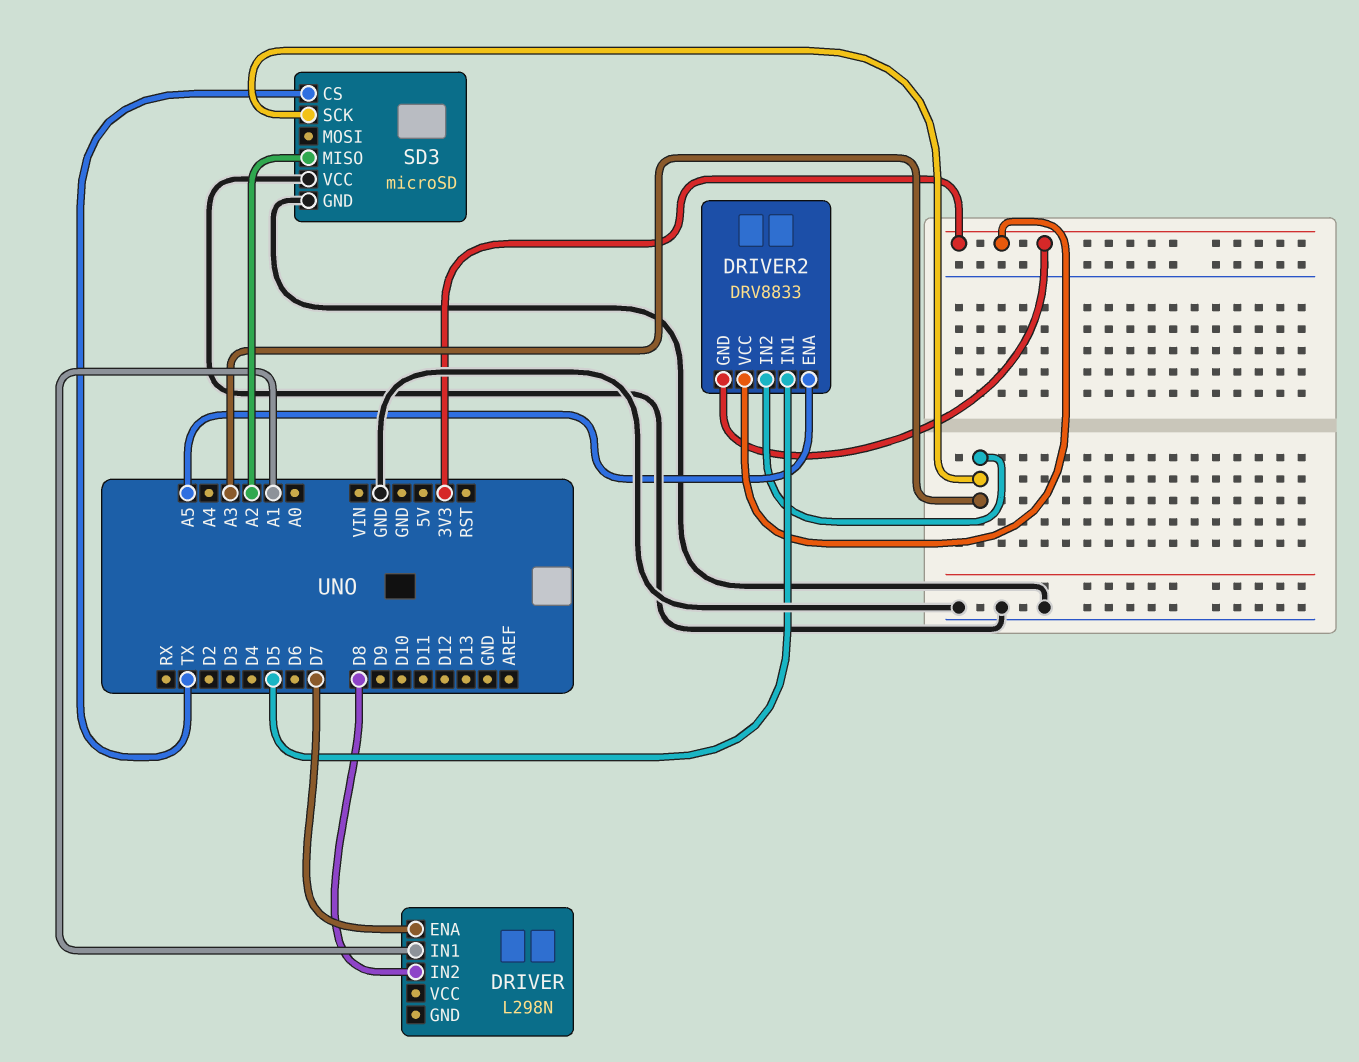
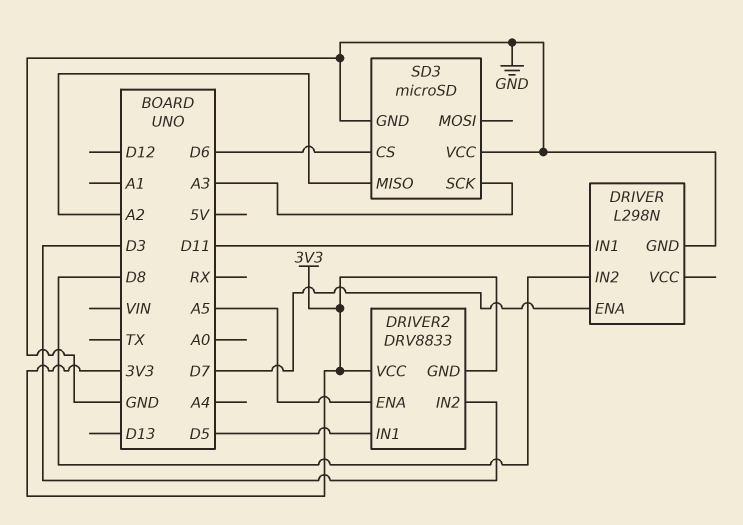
DRIVER pin GND: none -> GND
DRIVER pin IN1: A1 -> D11
DRIVER2 pin IN2: A3 -> D3
SD3 pin CS: TX -> D6

